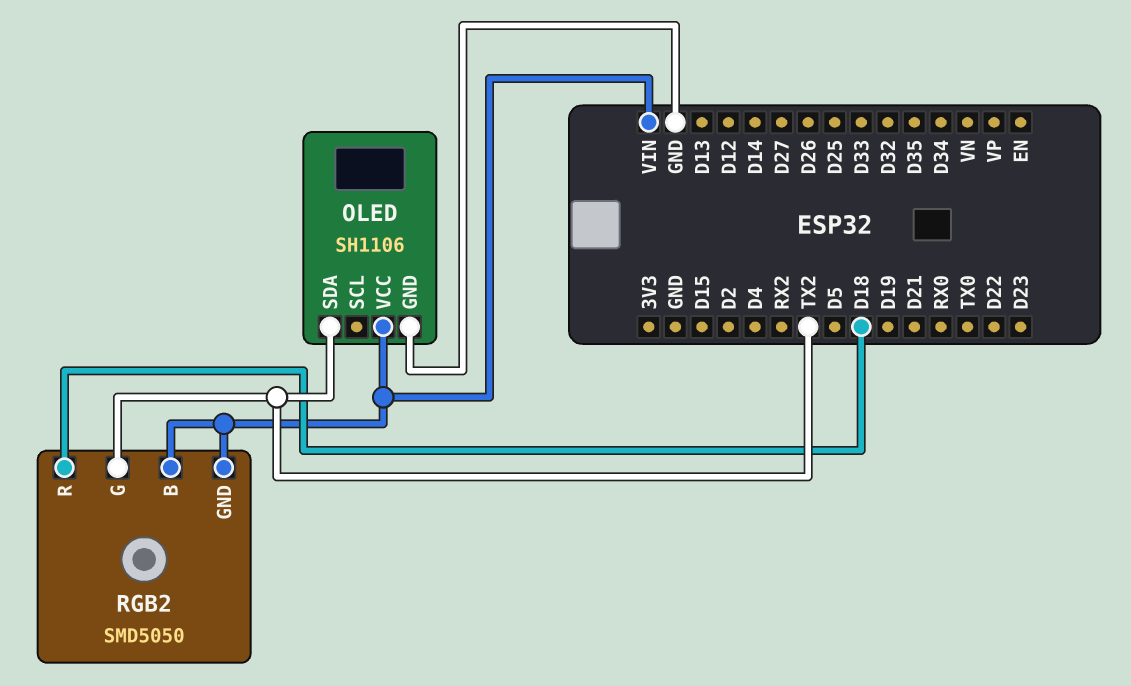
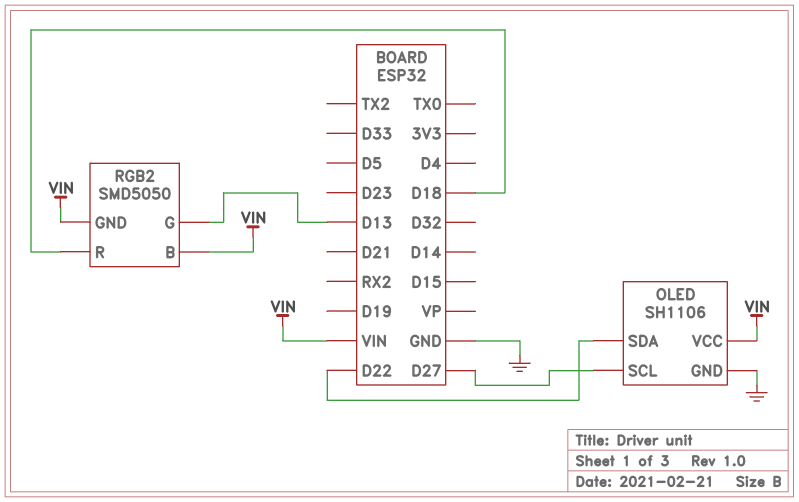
OLED pin SCL: none -> D27
OLED pin SDA: TX2 -> D22
RGB2 pin G: TX2 -> D13

